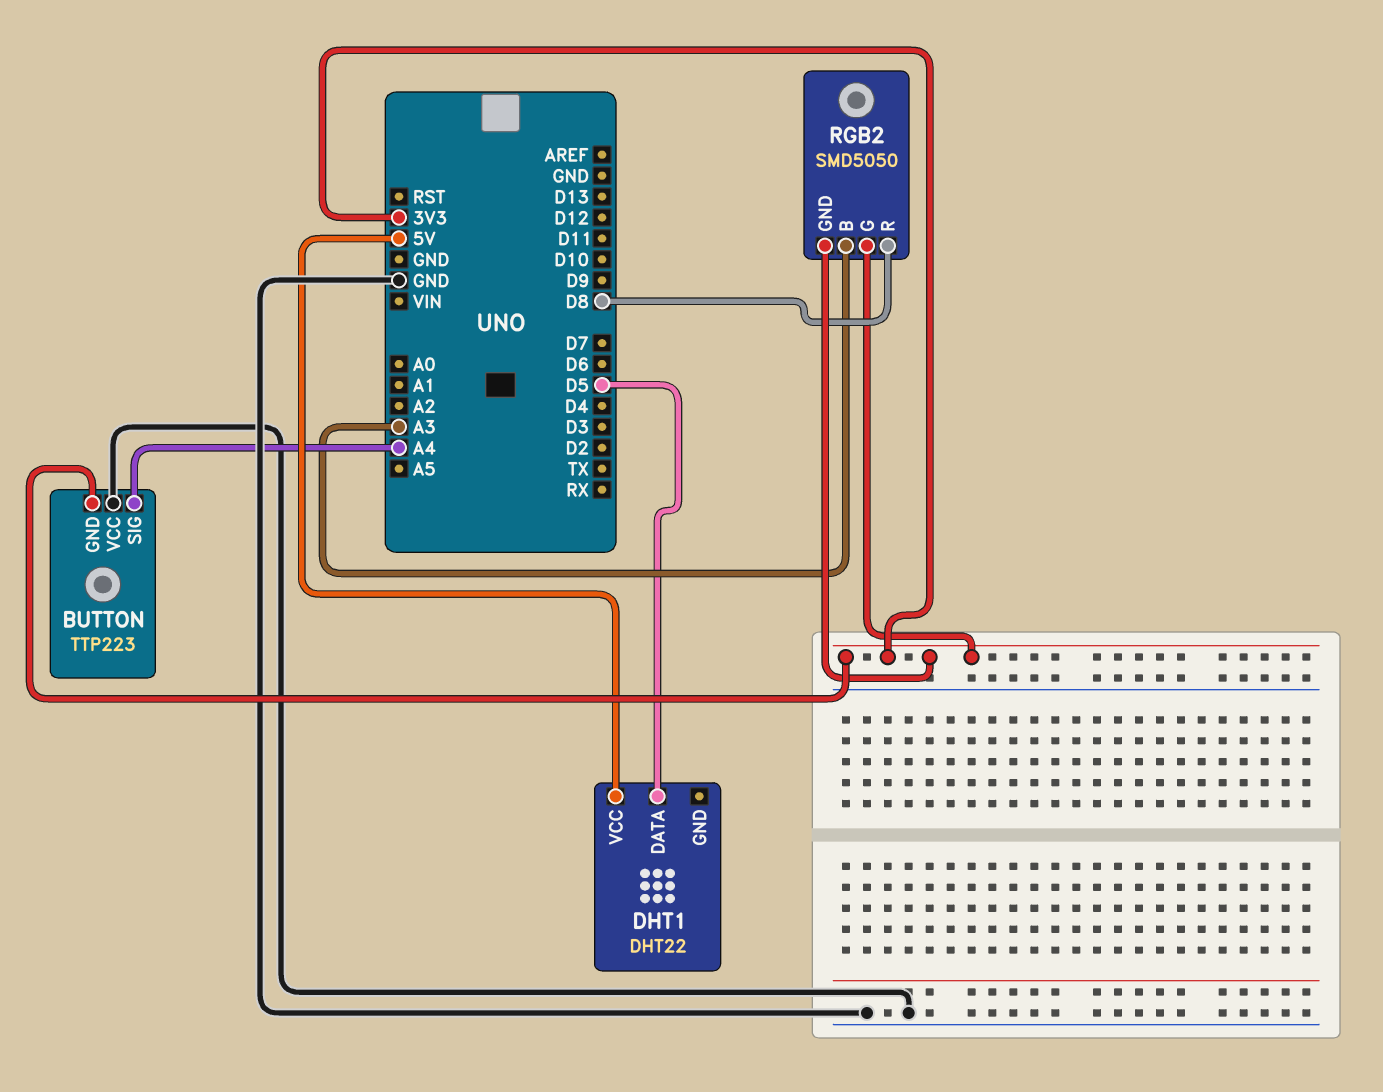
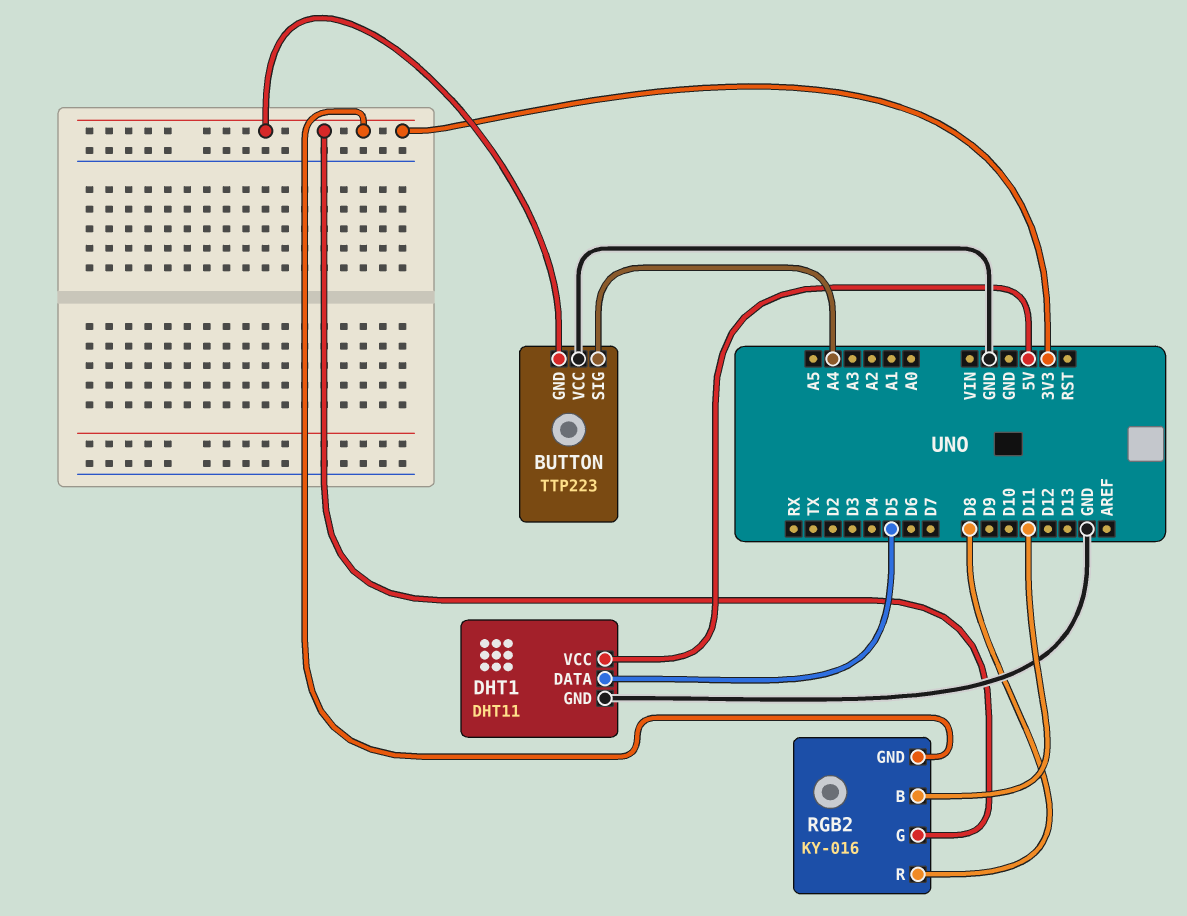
DHT1: DHT22 -> DHT11
DHT1 pin GND: none -> GND
RGB2: SMD5050 -> KY-016
RGB2 pin B: A3 -> D11

